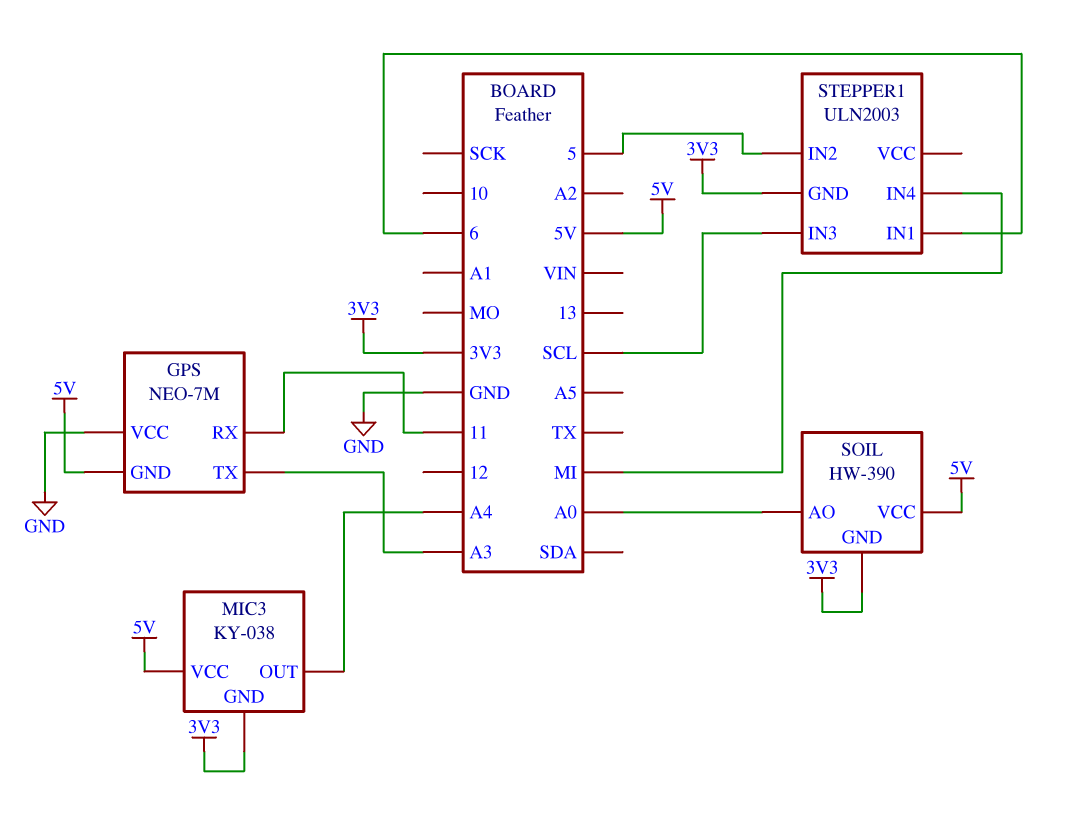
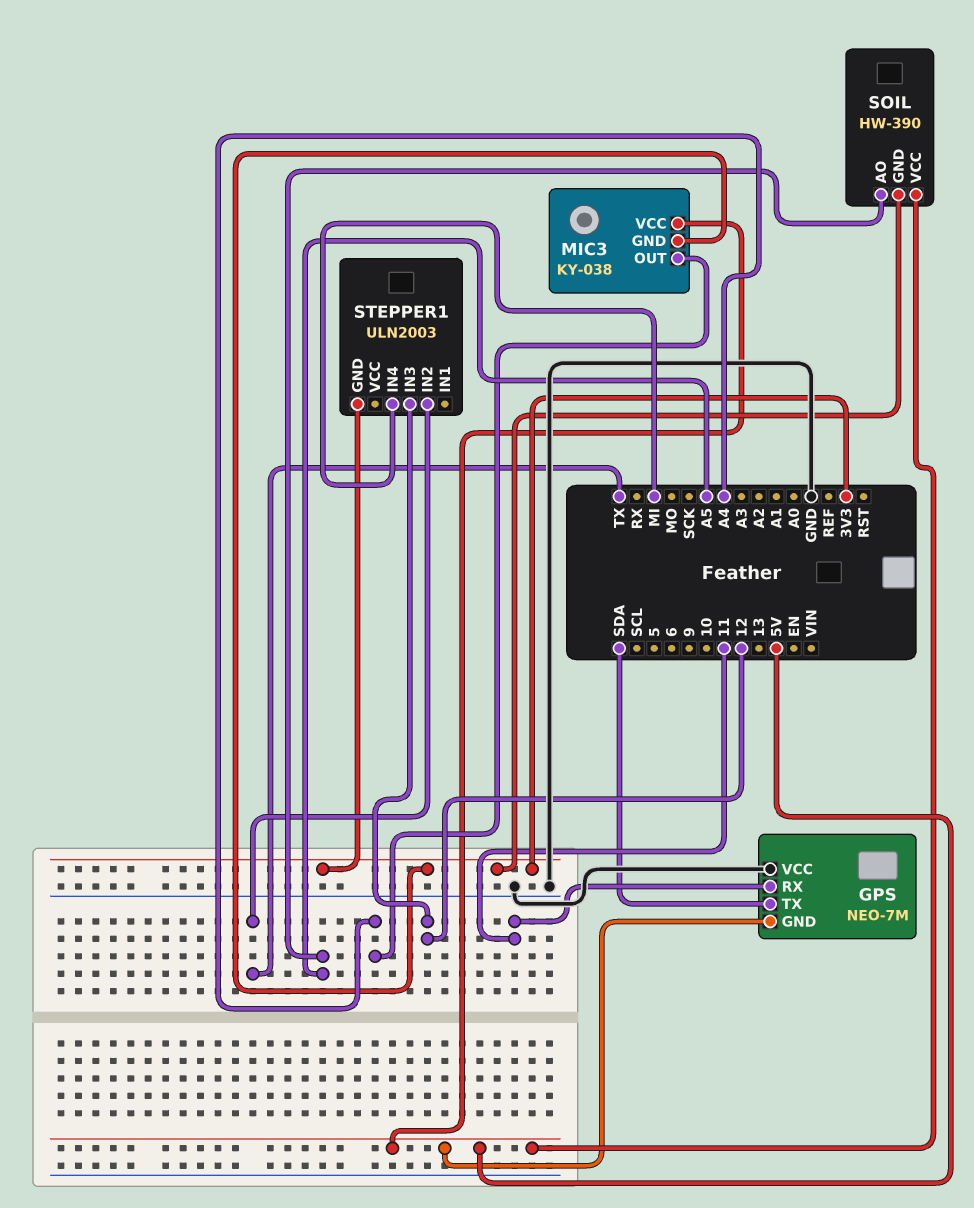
GPS pin TX: A3 -> SDA
SOIL pin AO: A0 -> A5
STEPPER1 pin IN1: 6 -> none
STEPPER1 pin IN2: 5 -> TX
STEPPER1 pin IN3: SCL -> 12

